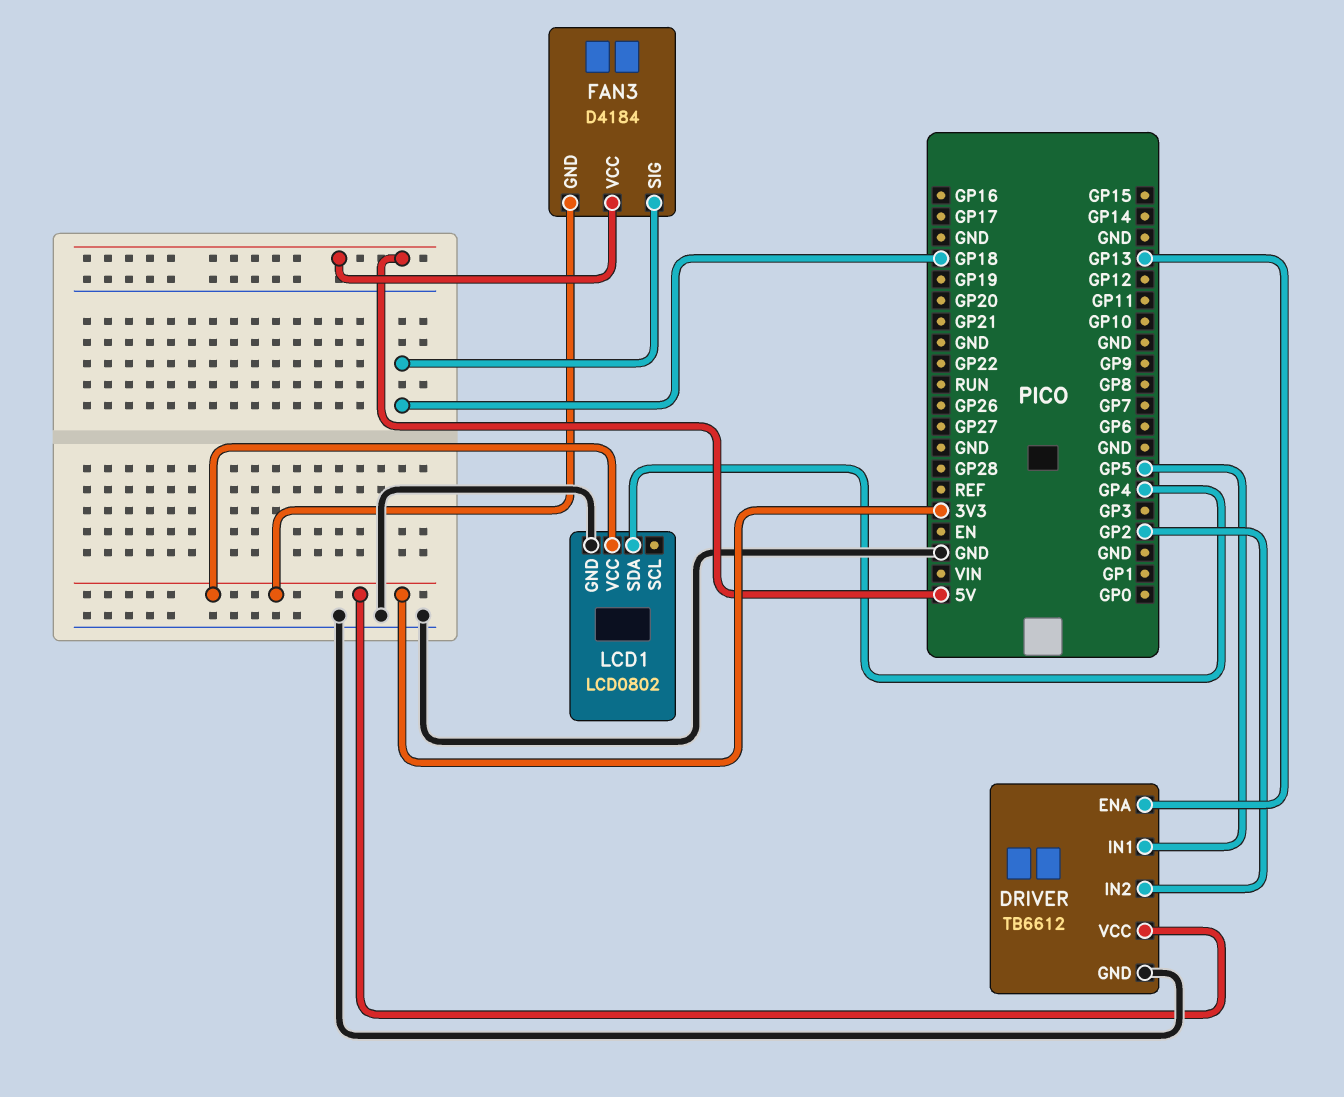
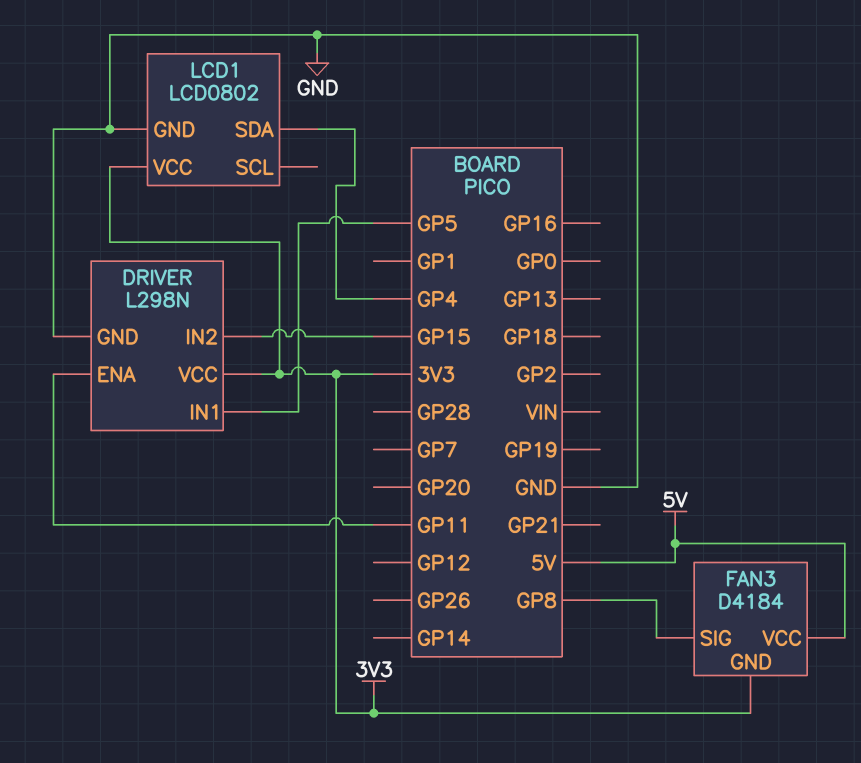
DRIVER: TB6612 -> L298N
DRIVER pin ENA: GP13 -> GP11
DRIVER pin IN2: GP2 -> GP15
FAN3 pin SIG: GP18 -> GP8

